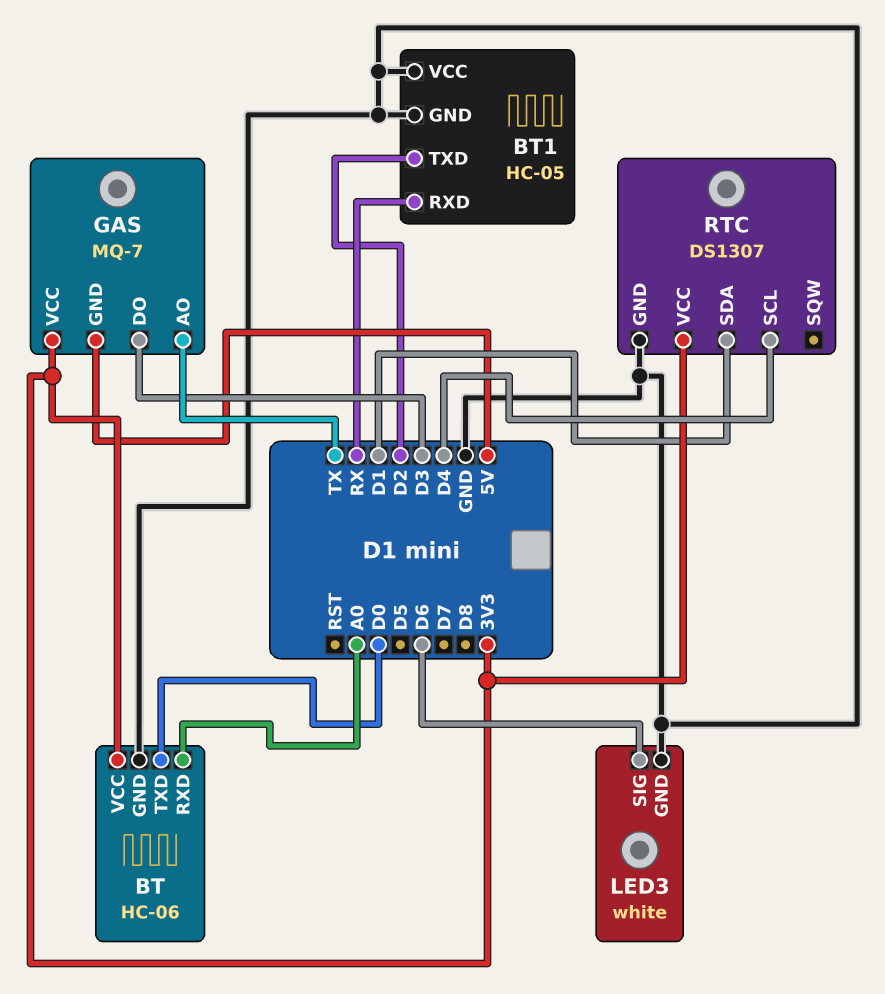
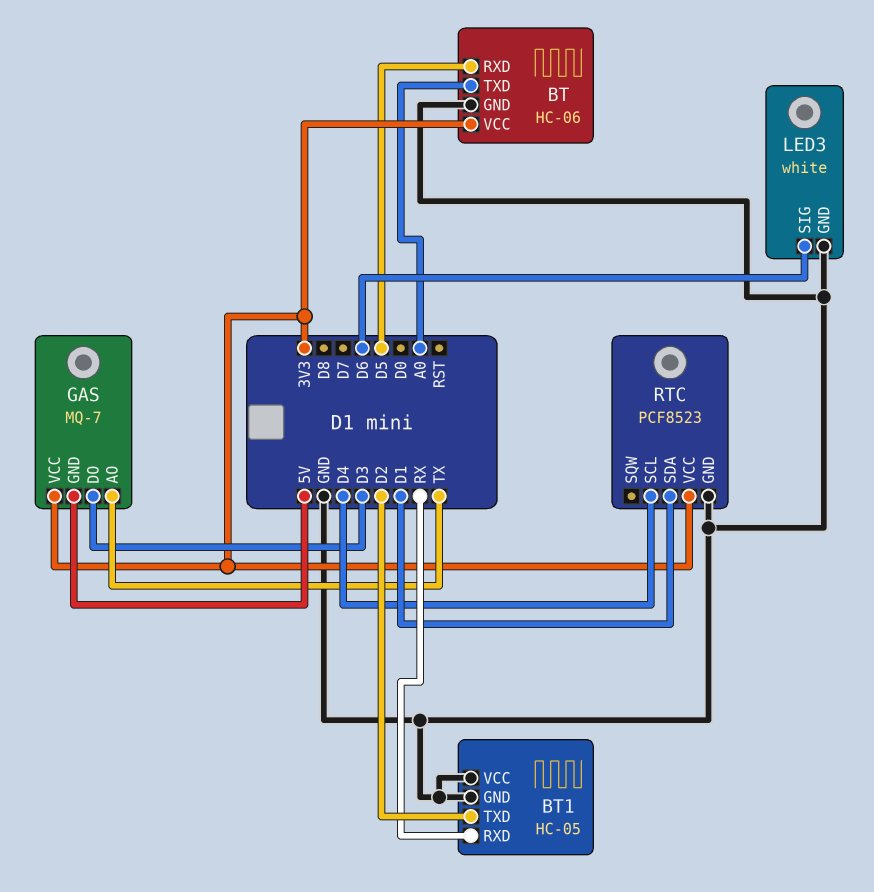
BT pin RXD: A0 -> D5
BT pin TXD: D0 -> A0
RTC: DS1307 -> PCF8523

